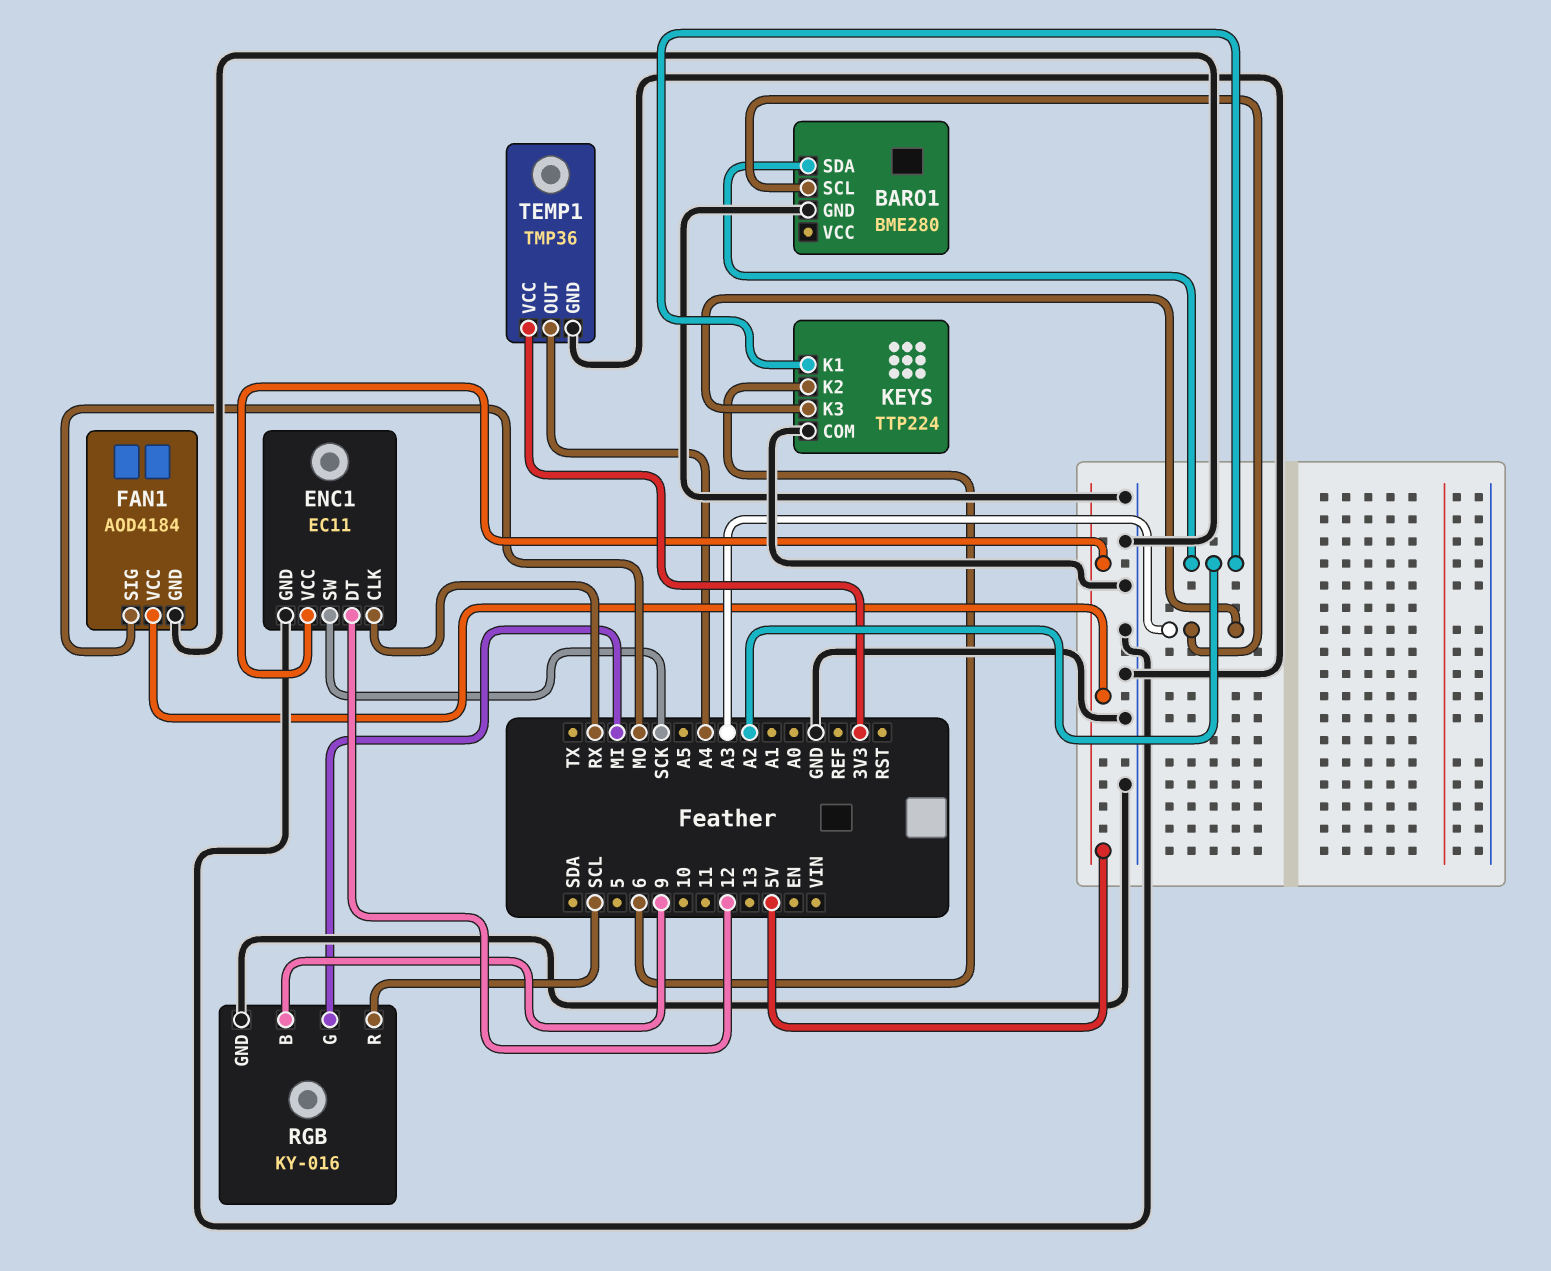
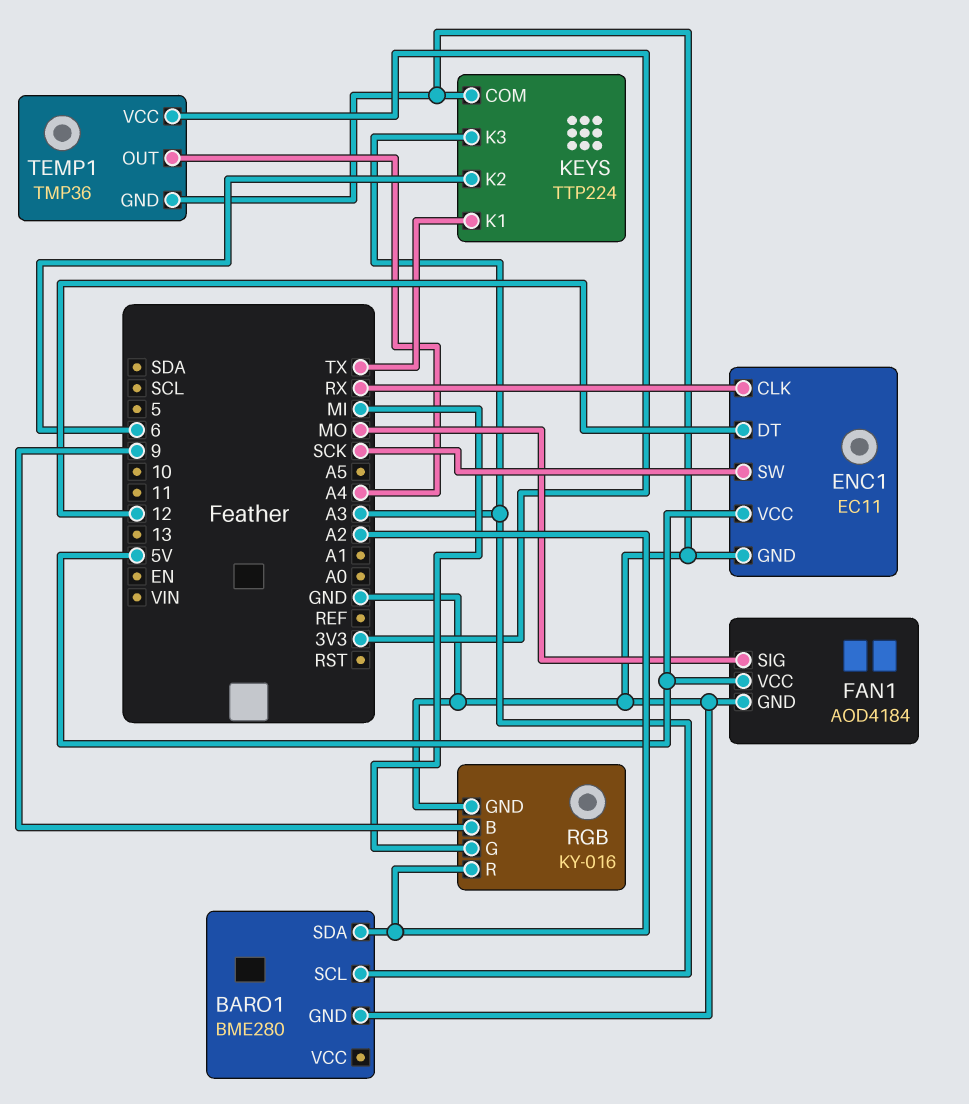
KEYS pin K1: A2 -> TX
RGB pin R: SCL -> A2

